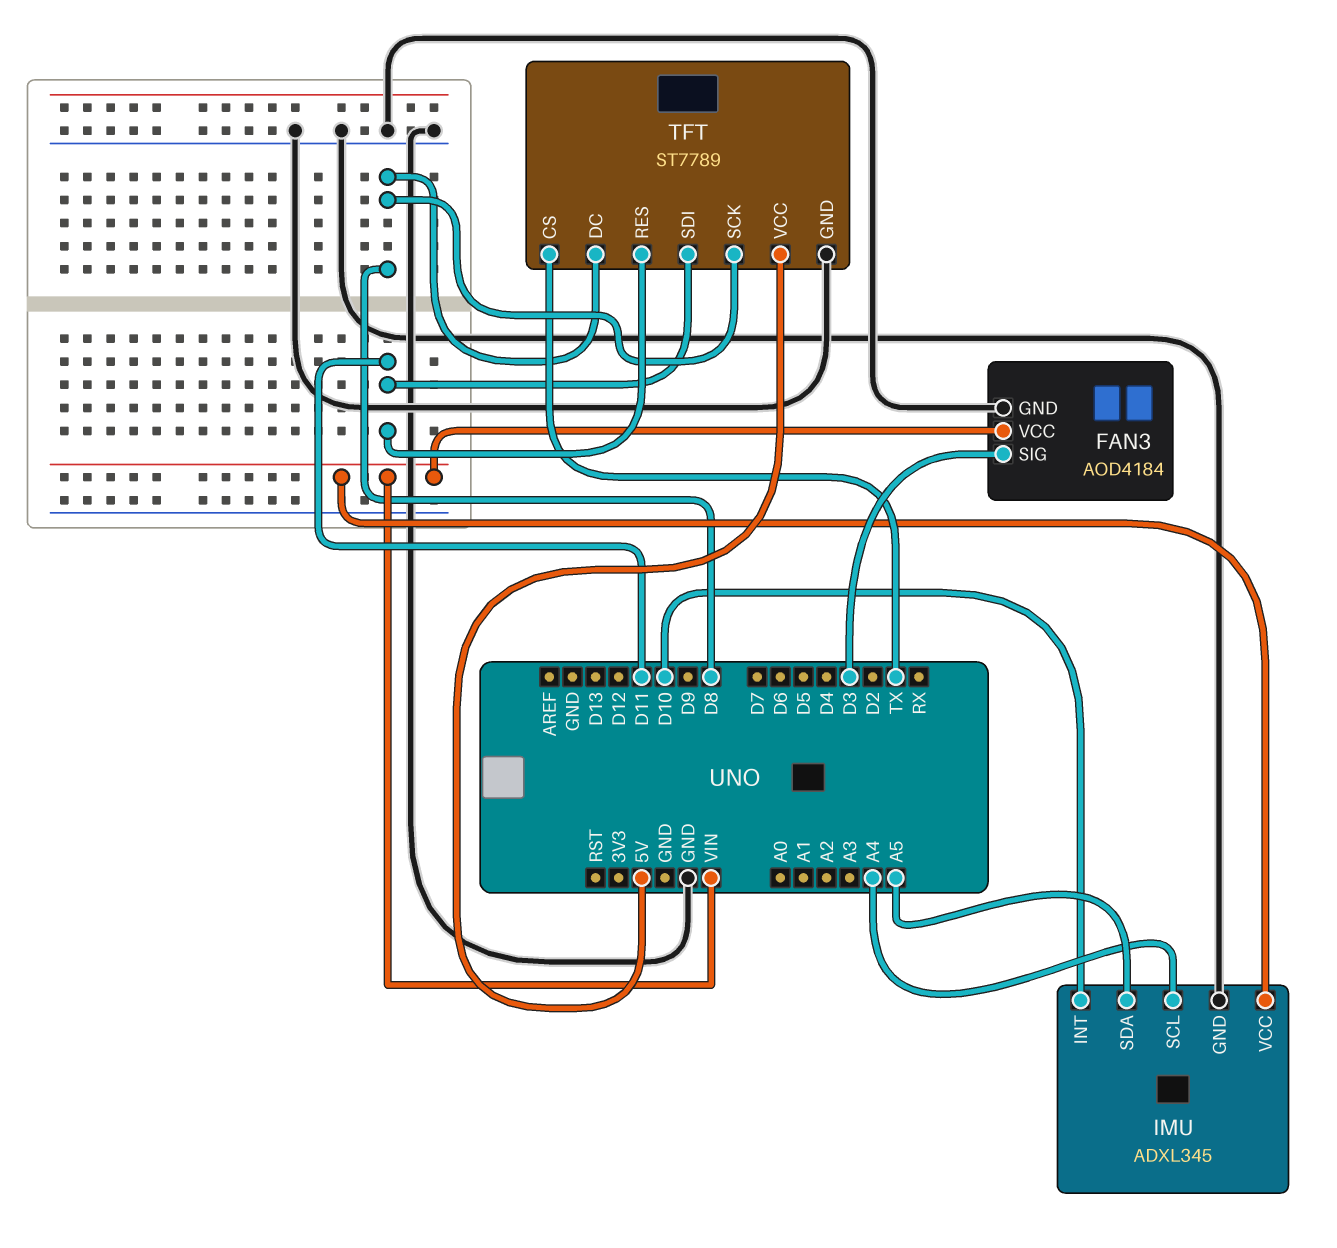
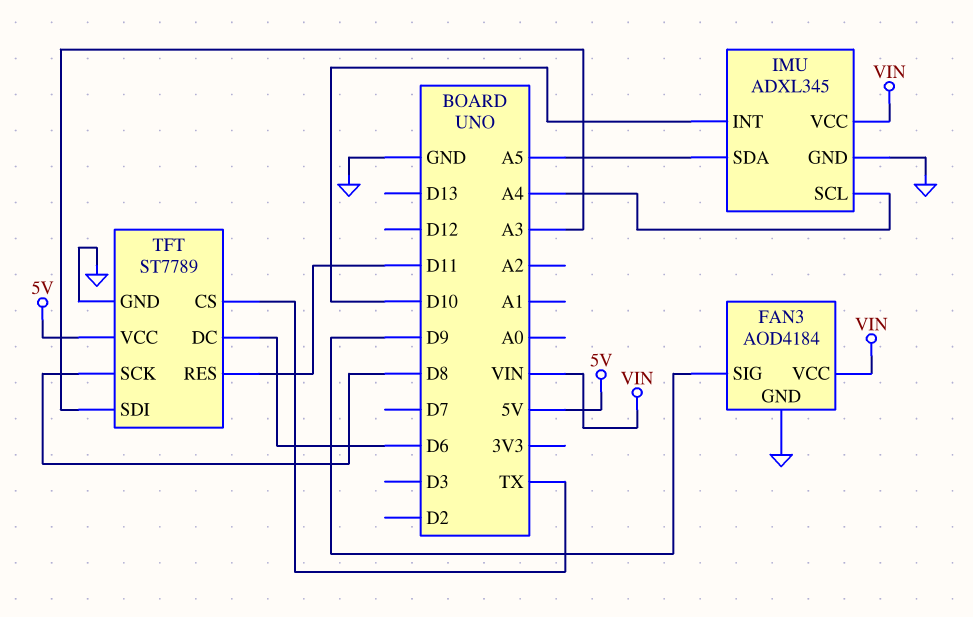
FAN3 pin SIG: D3 -> D9
TFT pin DC: D8 -> D6
TFT pin SDI: D11 -> A3

